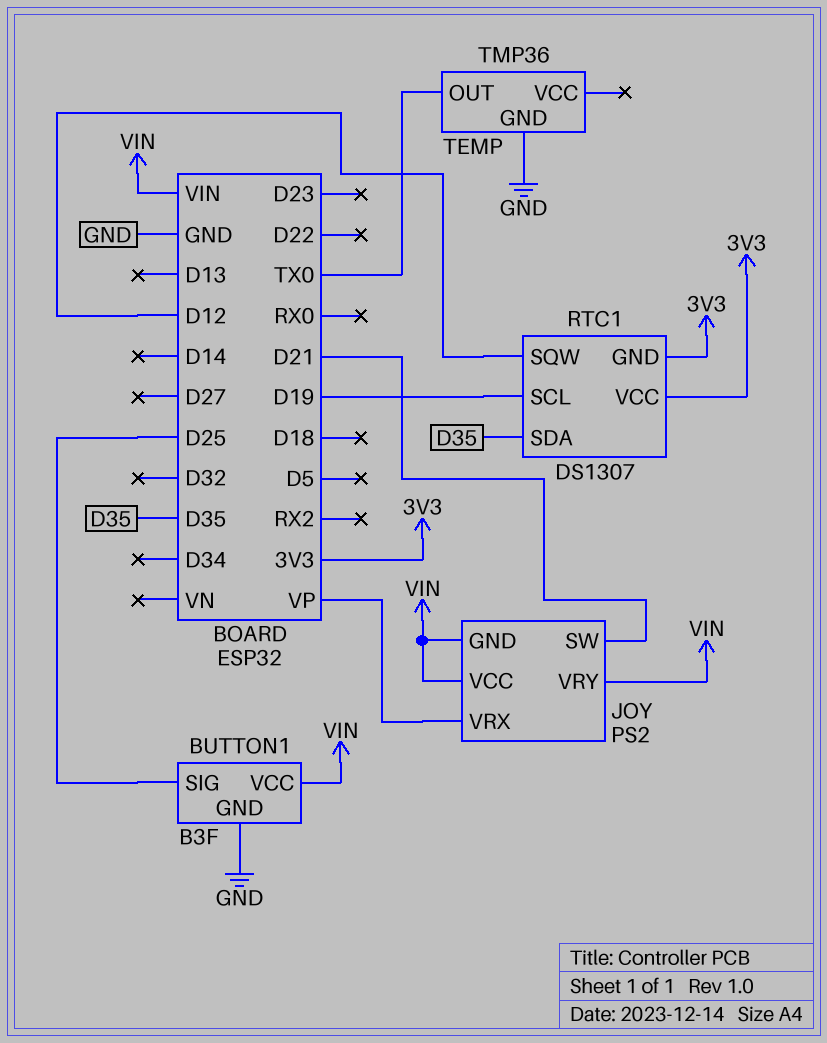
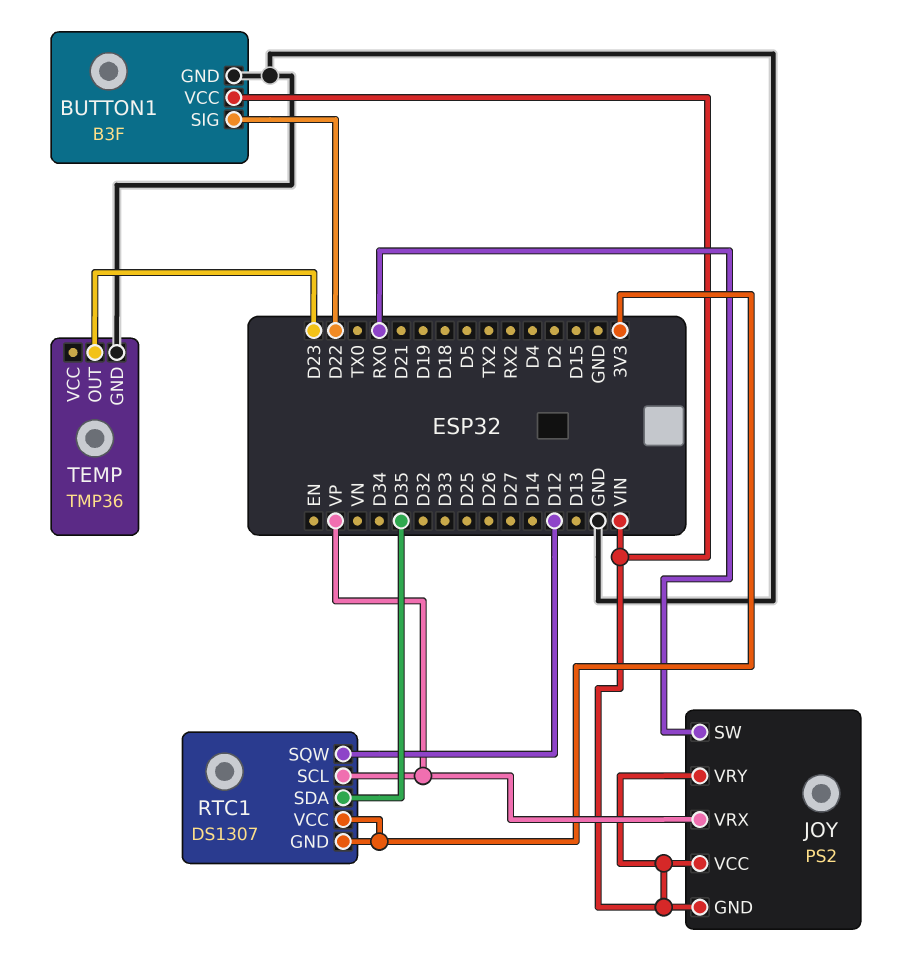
BUTTON1 pin SIG: D25 -> D22
JOY pin SW: D21 -> RX0
RTC1 pin SCL: D19 -> VP
TEMP pin OUT: TX0 -> D23

